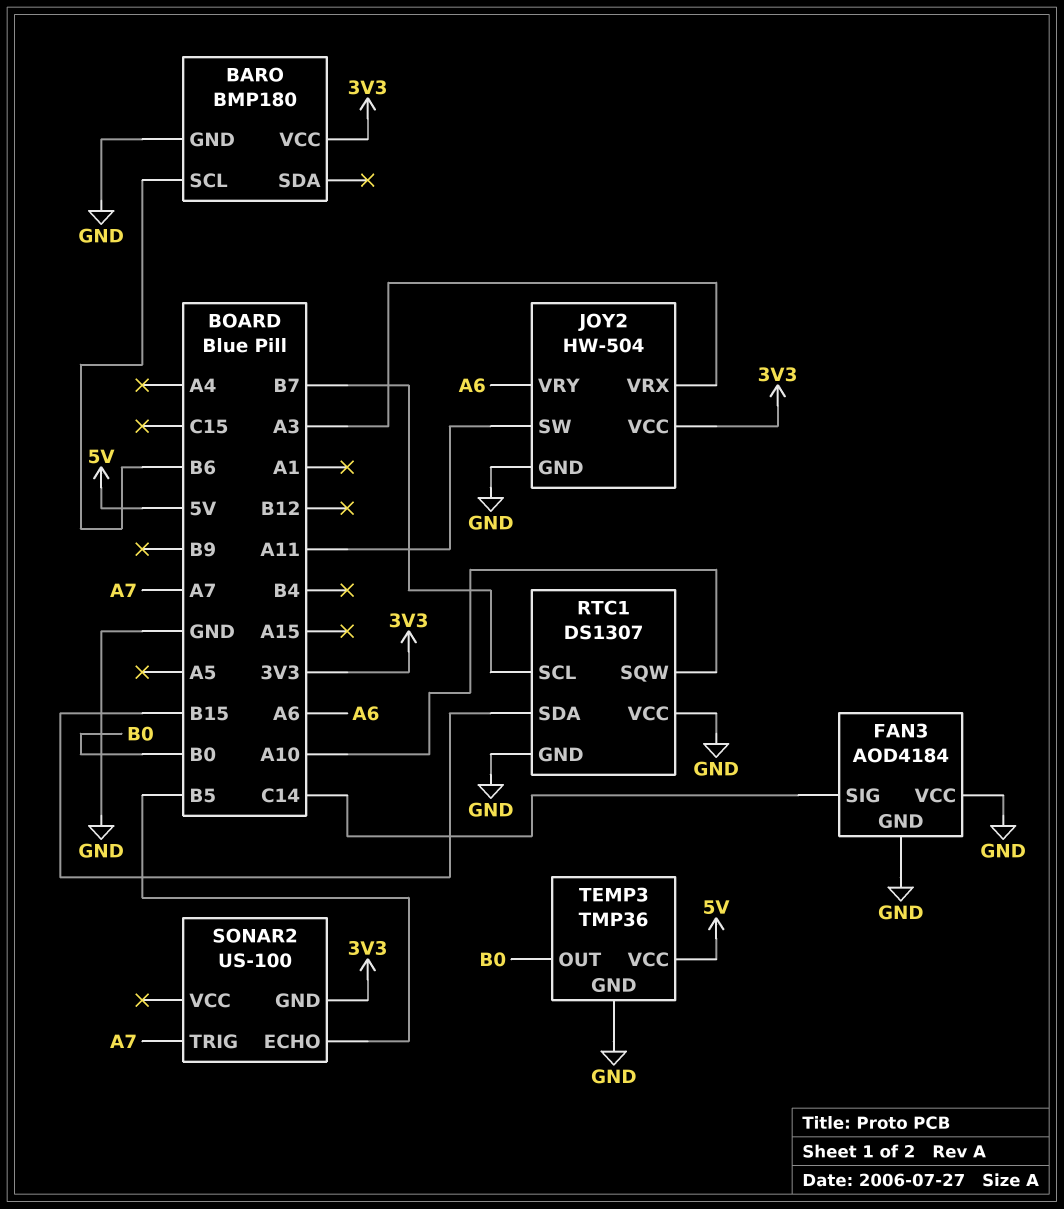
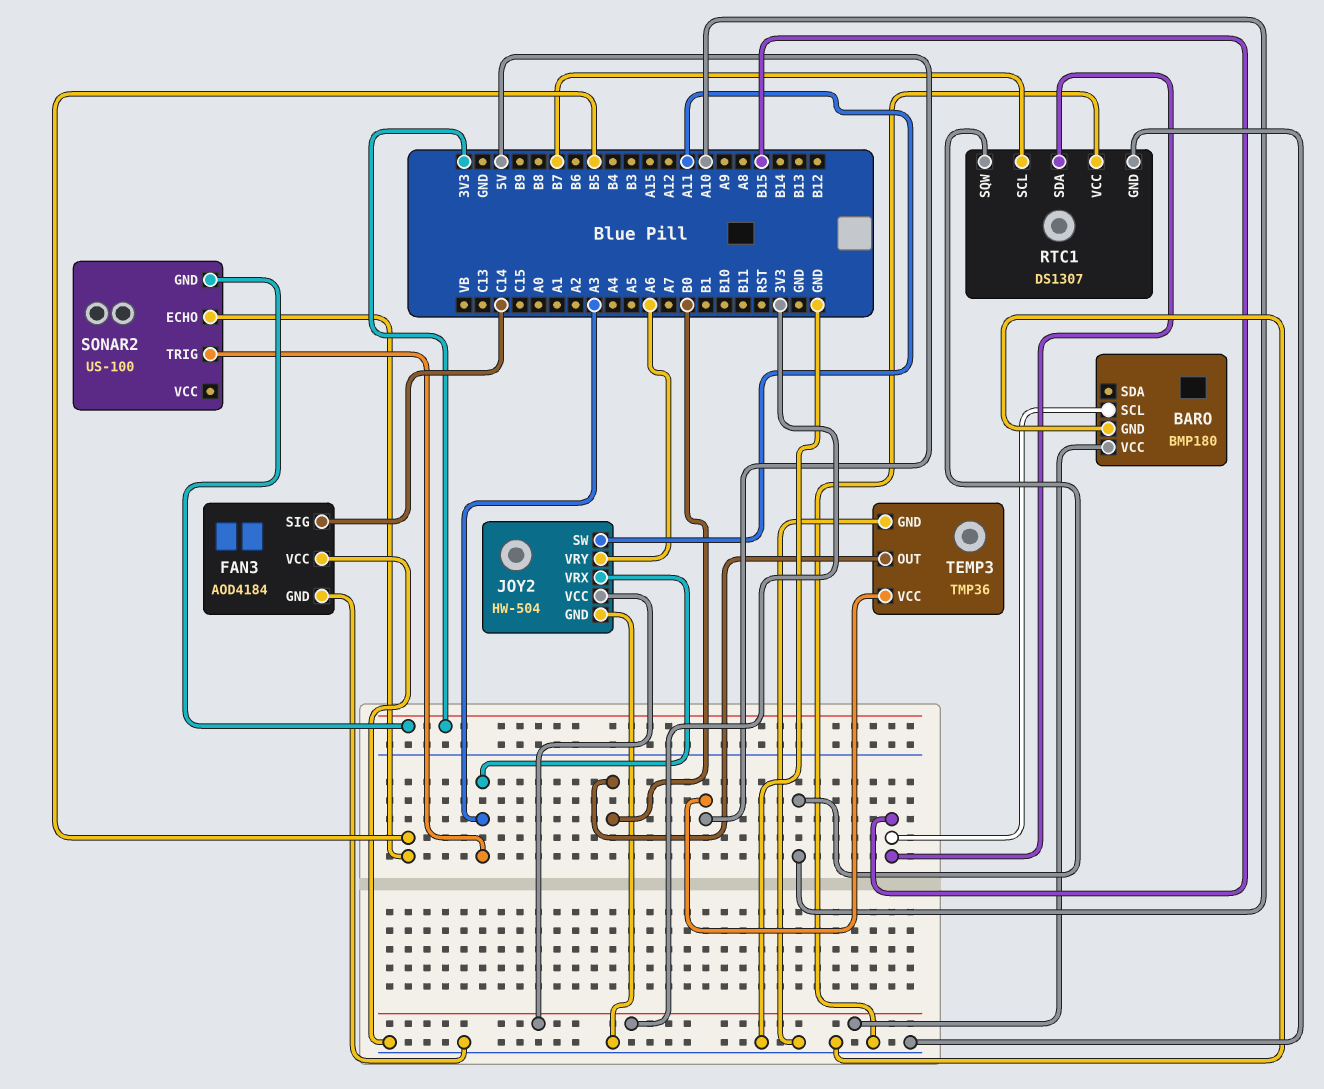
BARO pin SCL: B6 -> B15
SONAR2 pin TRIG: A7 -> A3

